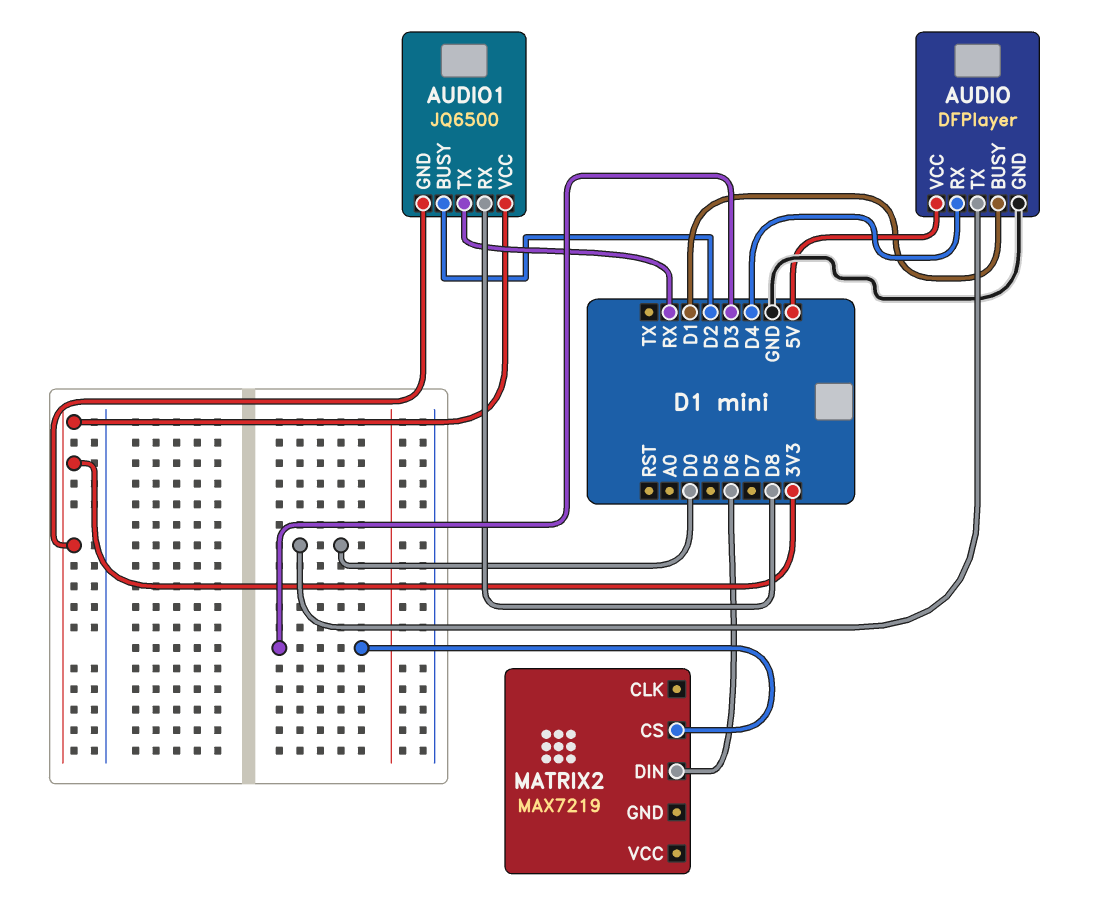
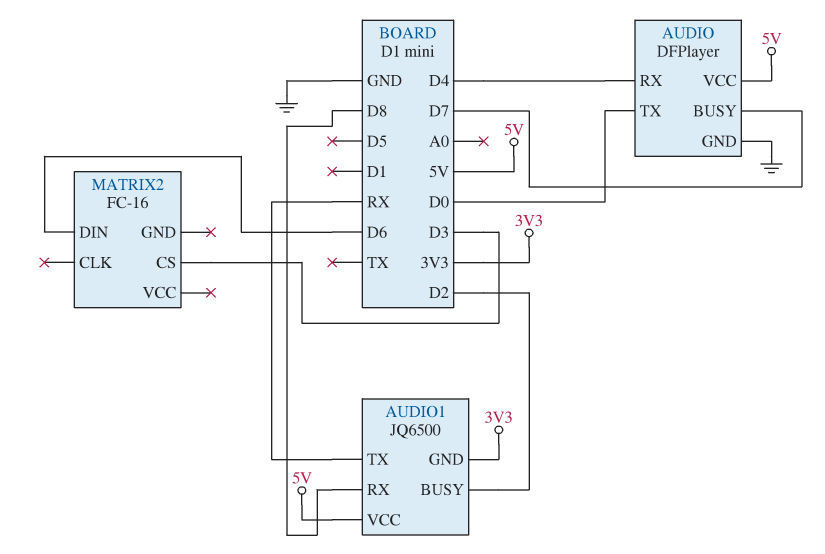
AUDIO pin BUSY: D1 -> D7
AUDIO1 pin VCC: 3V3 -> 5V
MATRIX2: MAX7219 -> FC-16

